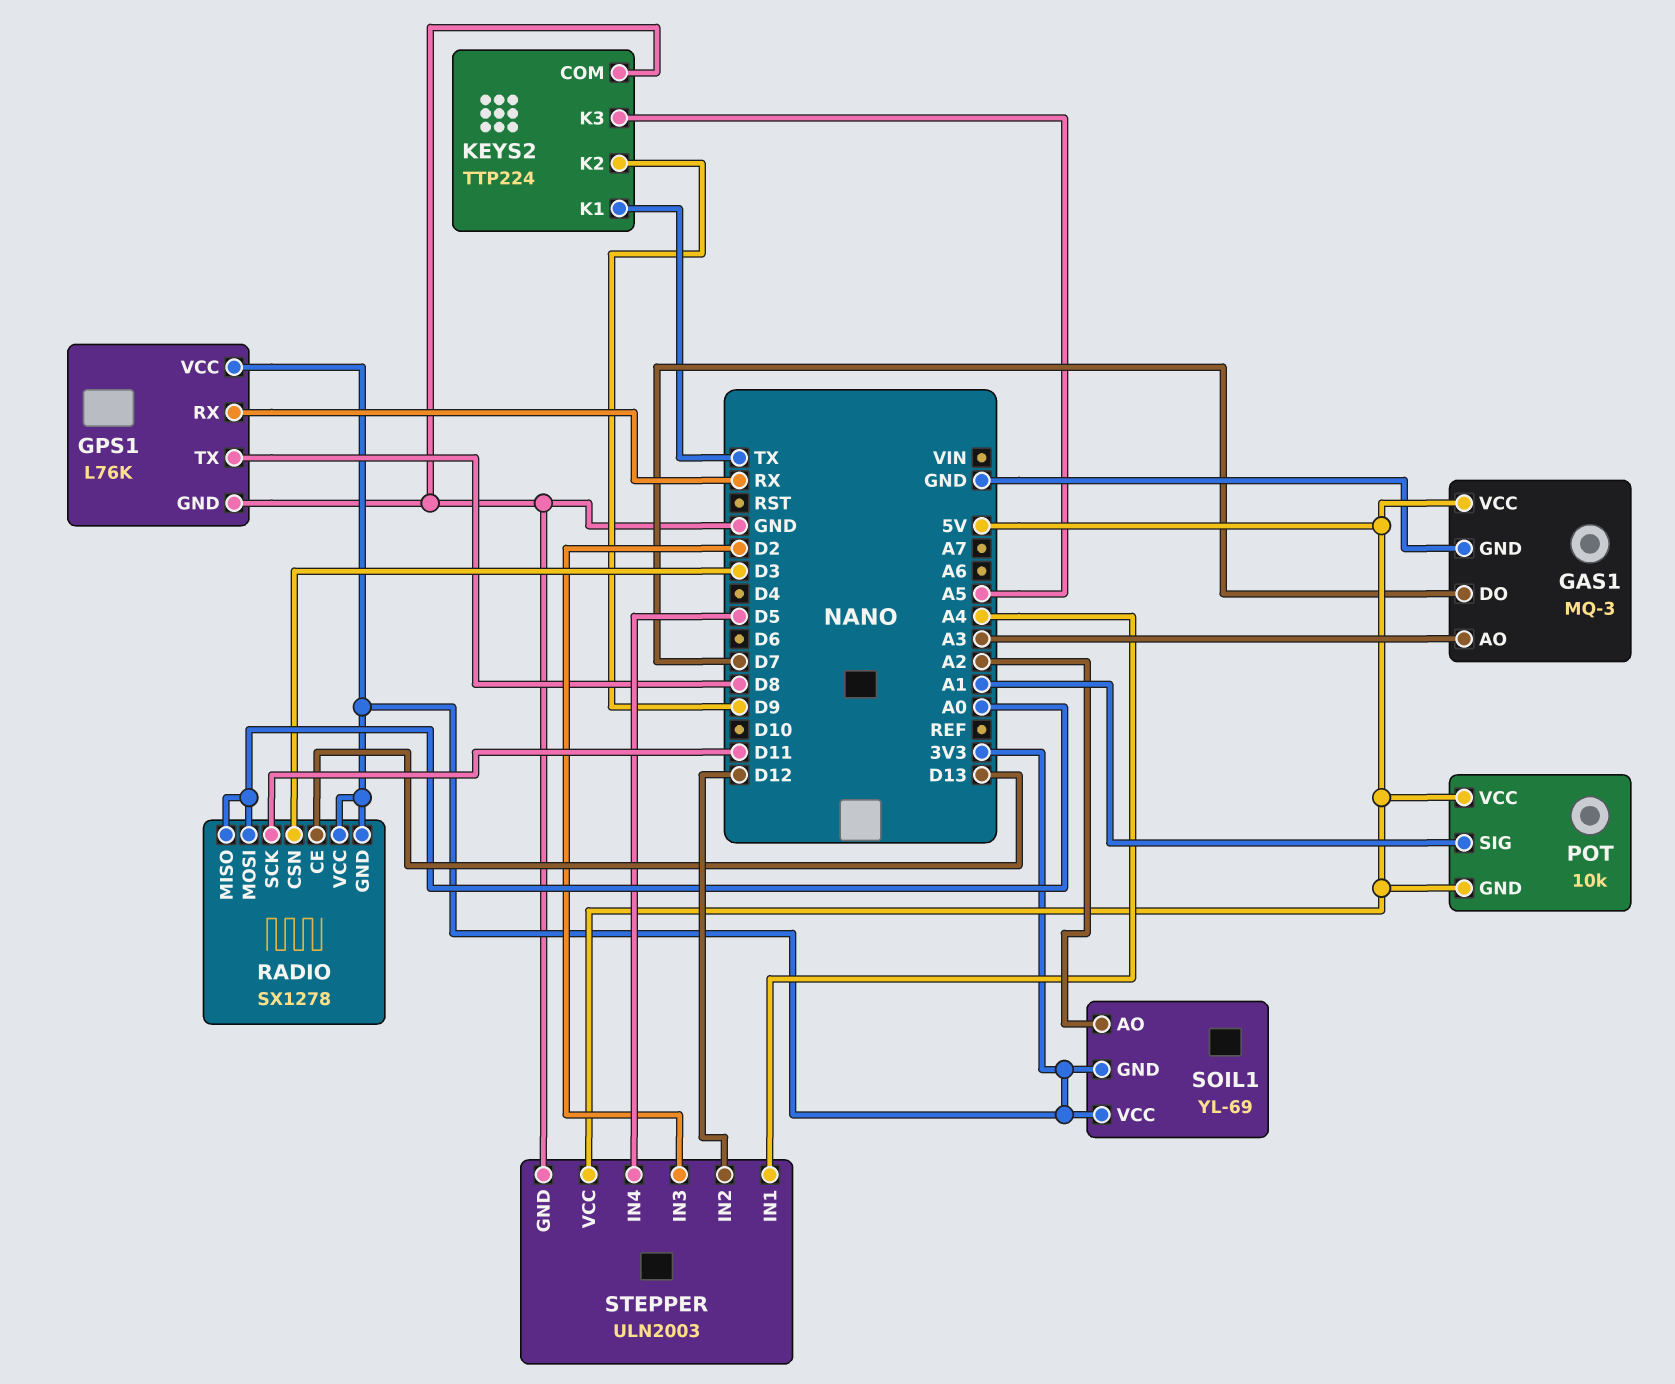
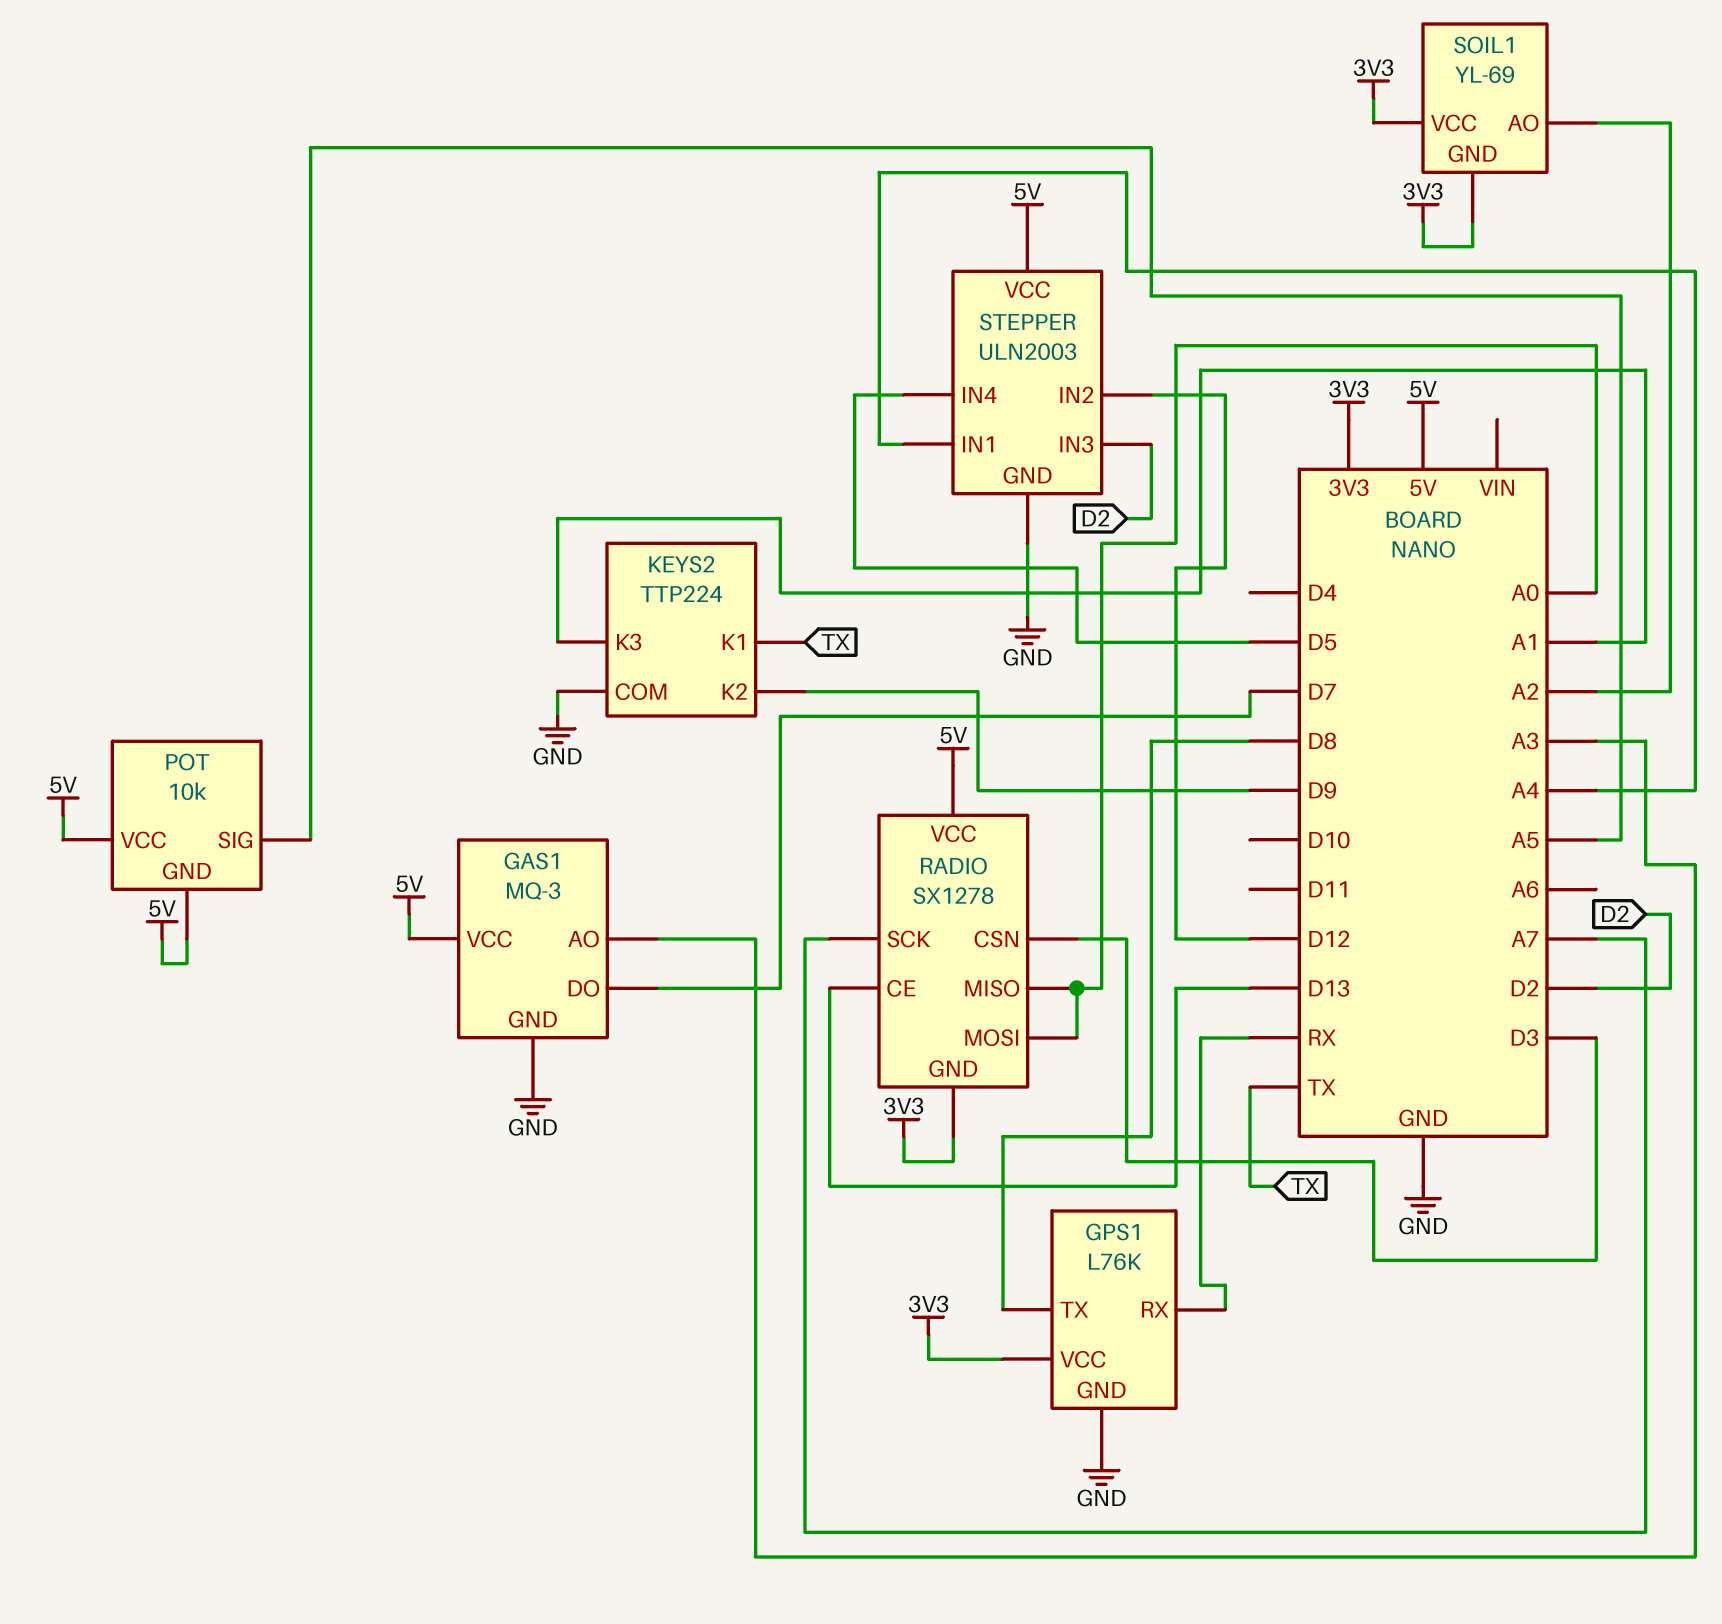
KEYS2 pin K3: A5 -> A1
POT pin SIG: A1 -> A5
RADIO pin SCK: D11 -> A7
RADIO pin VCC: 3V3 -> 5V

